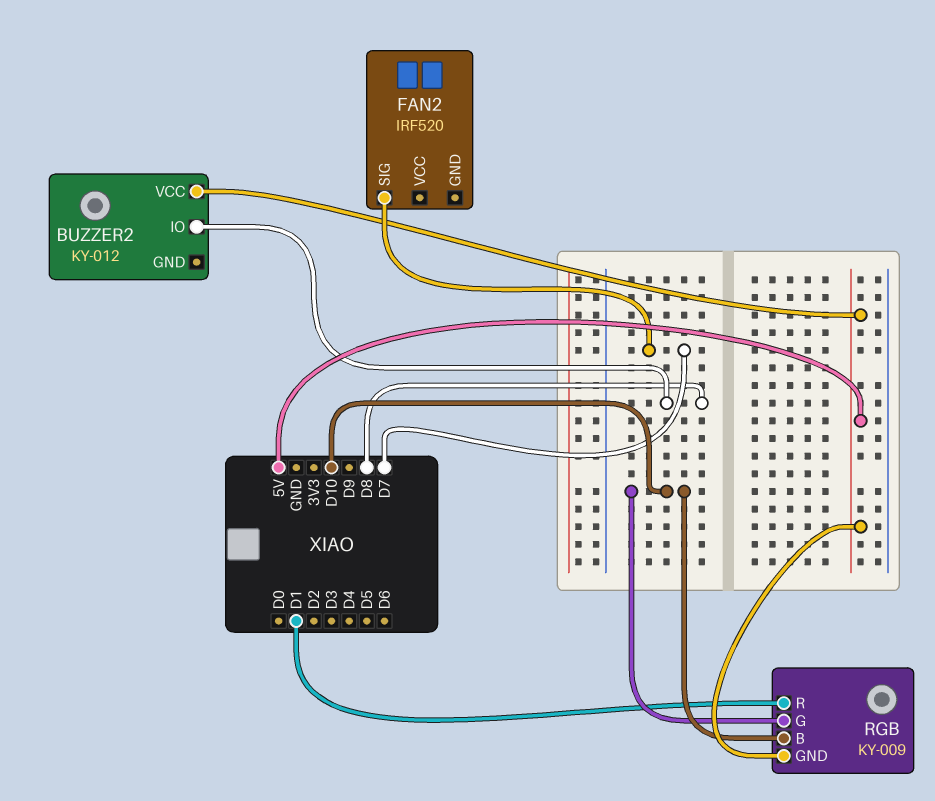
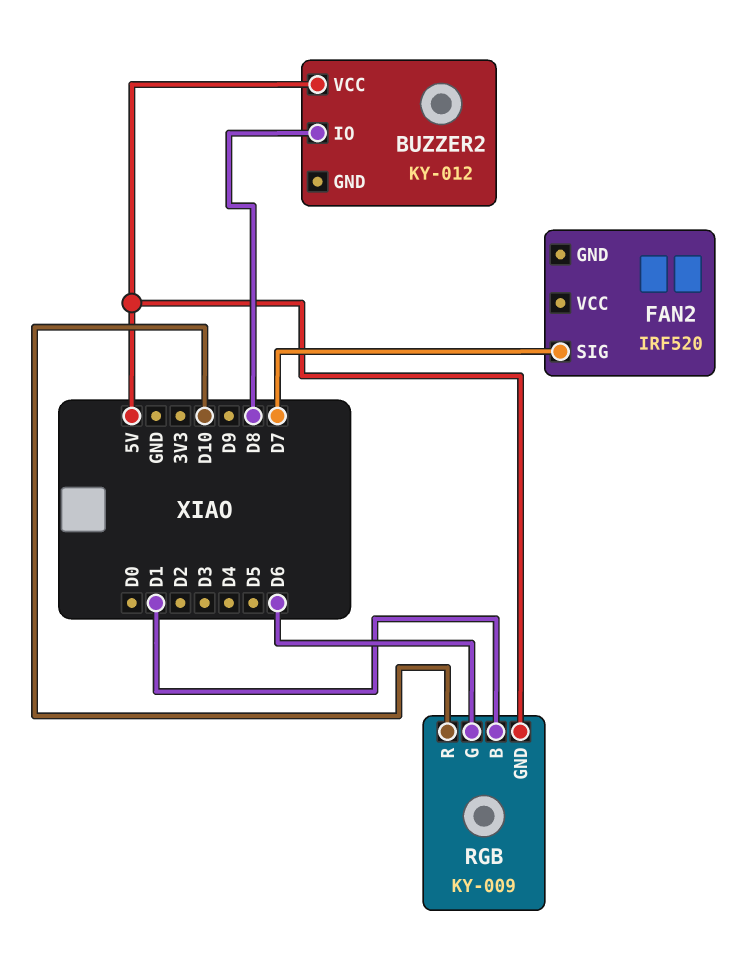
RGB pin B: D10 -> D1
RGB pin G: D10 -> D6
RGB pin R: D1 -> D10

